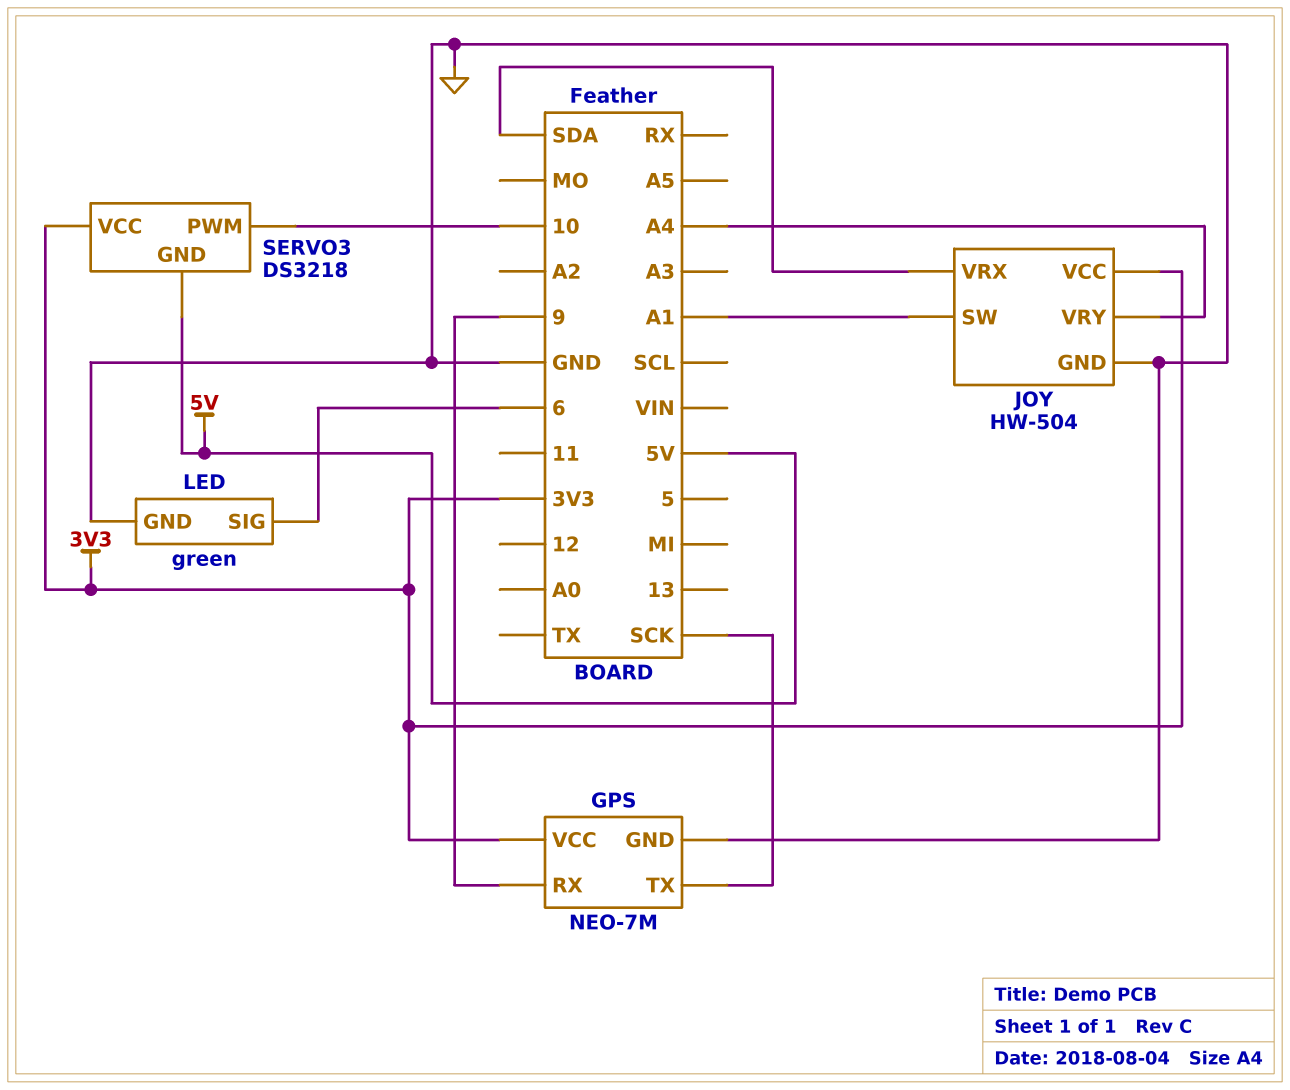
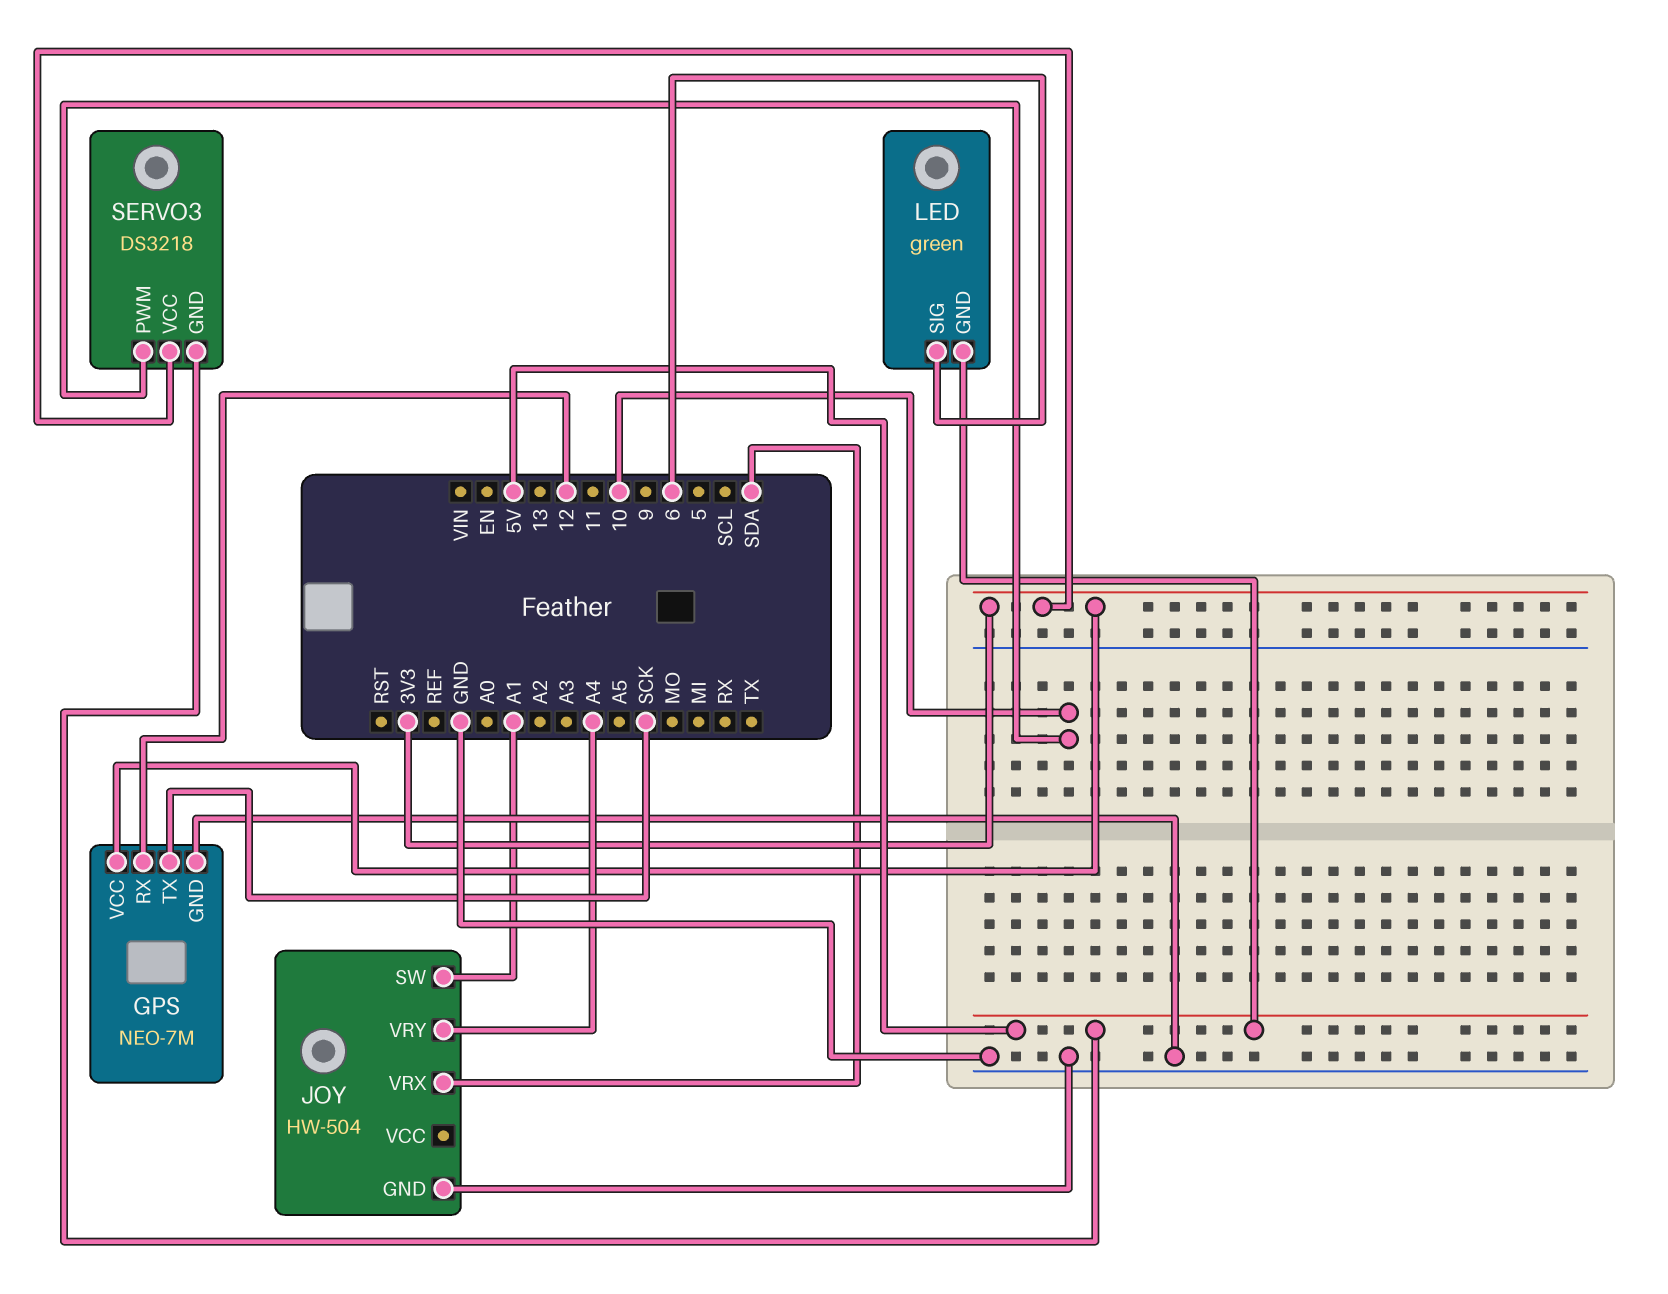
GPS pin RX: 9 -> 12
JOY pin VCC: 3V3 -> none
LED pin GND: GND -> 5V

